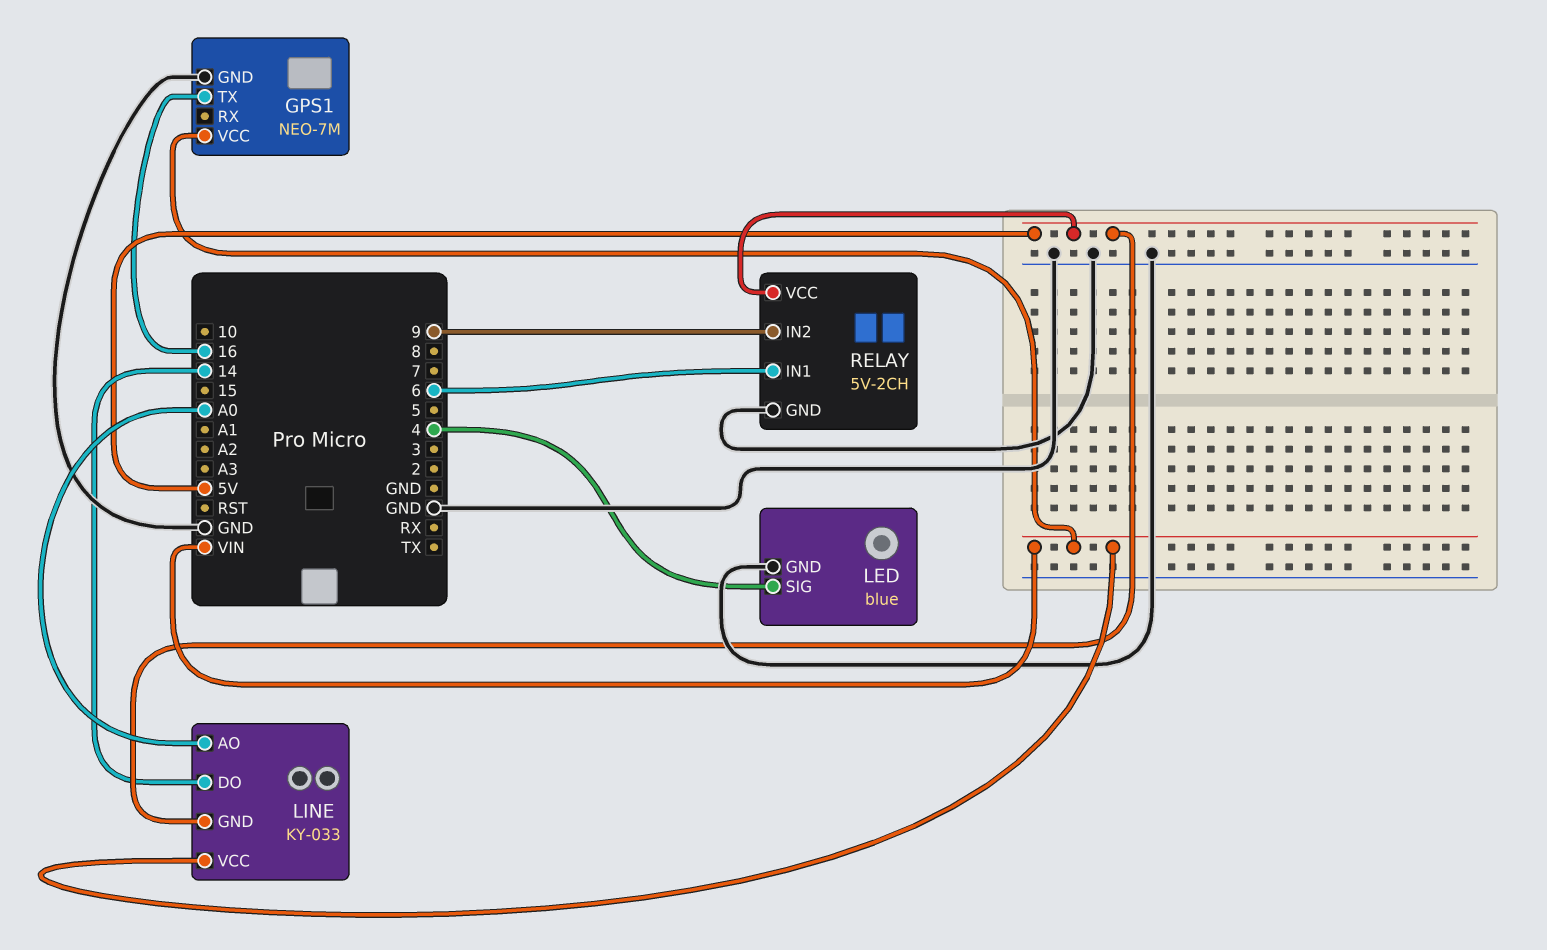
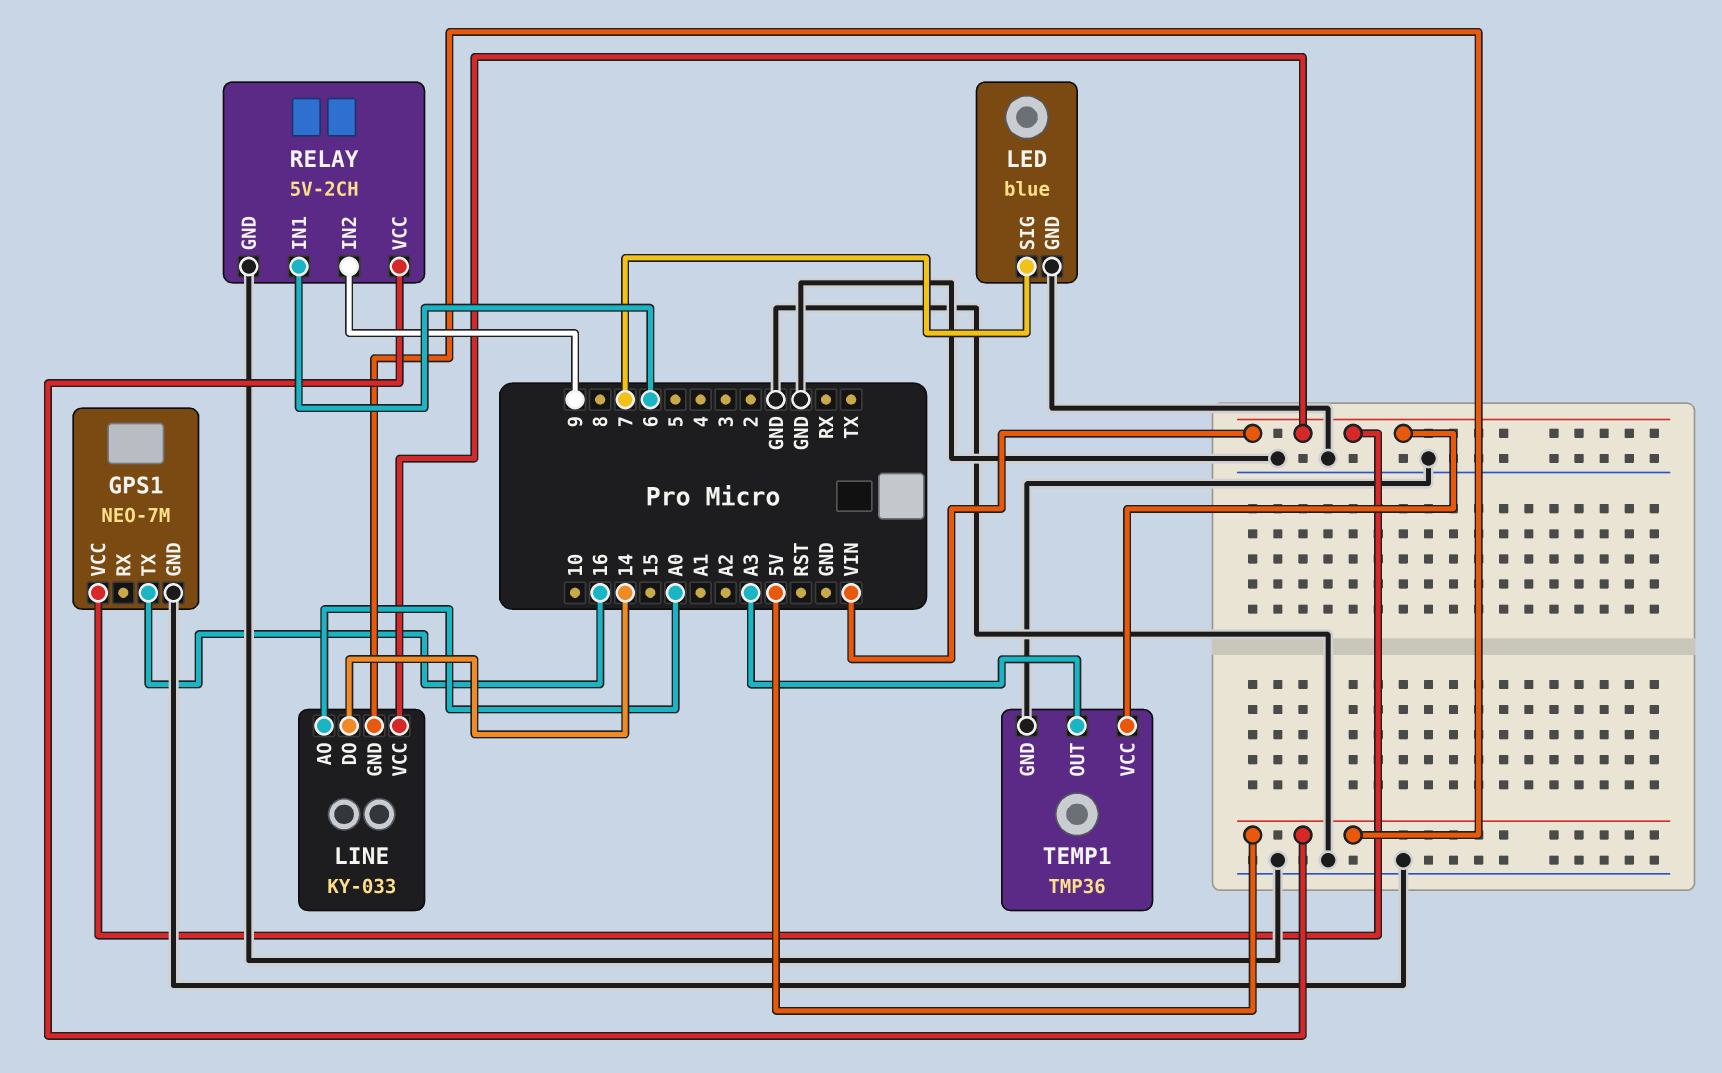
LED pin SIG: 4 -> 7
TEMP1: none -> TMP36
TEMP1 pin GND: none -> GND
TEMP1 pin OUT: none -> A3
TEMP1 pin VCC: none -> VIN

